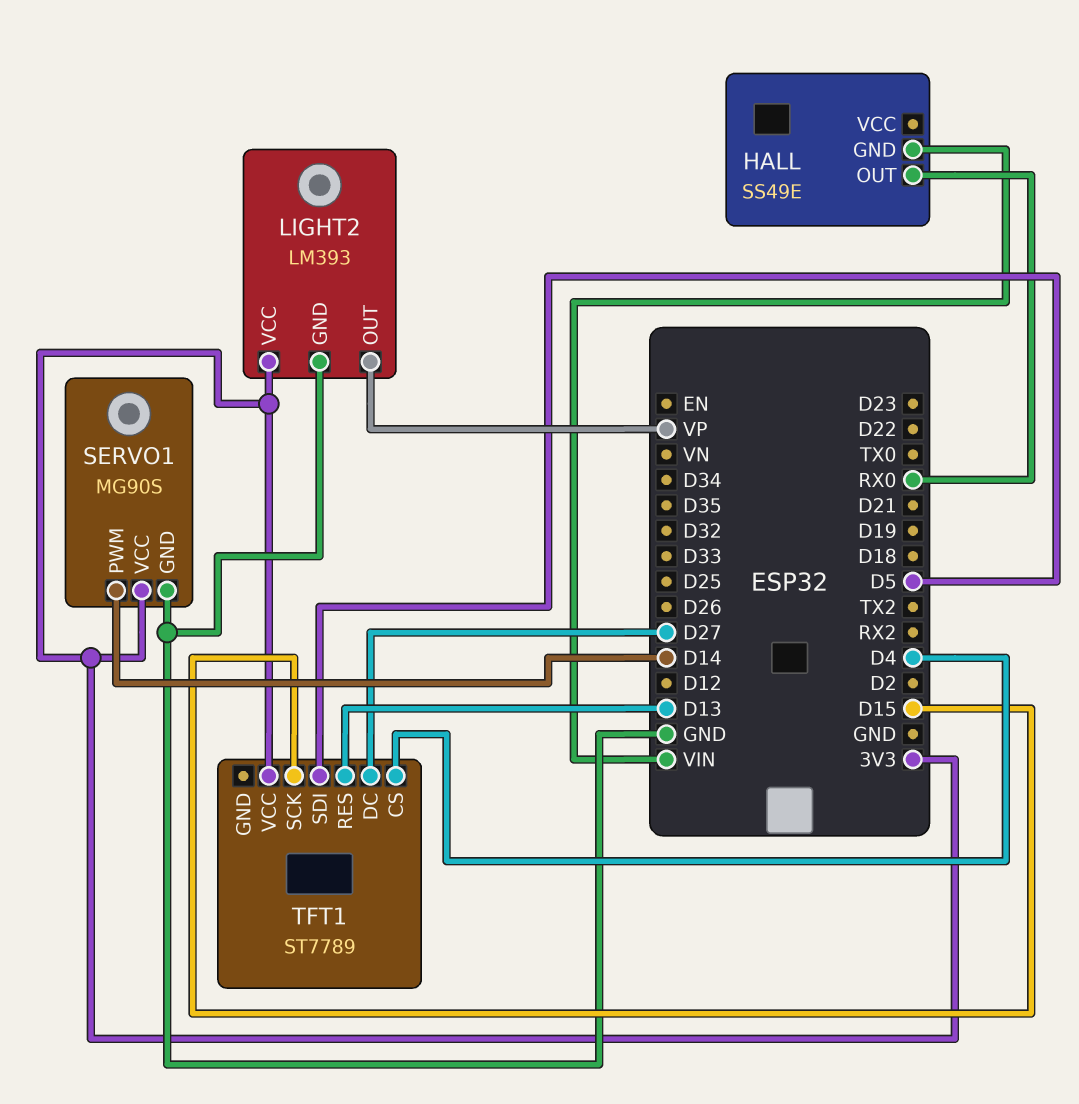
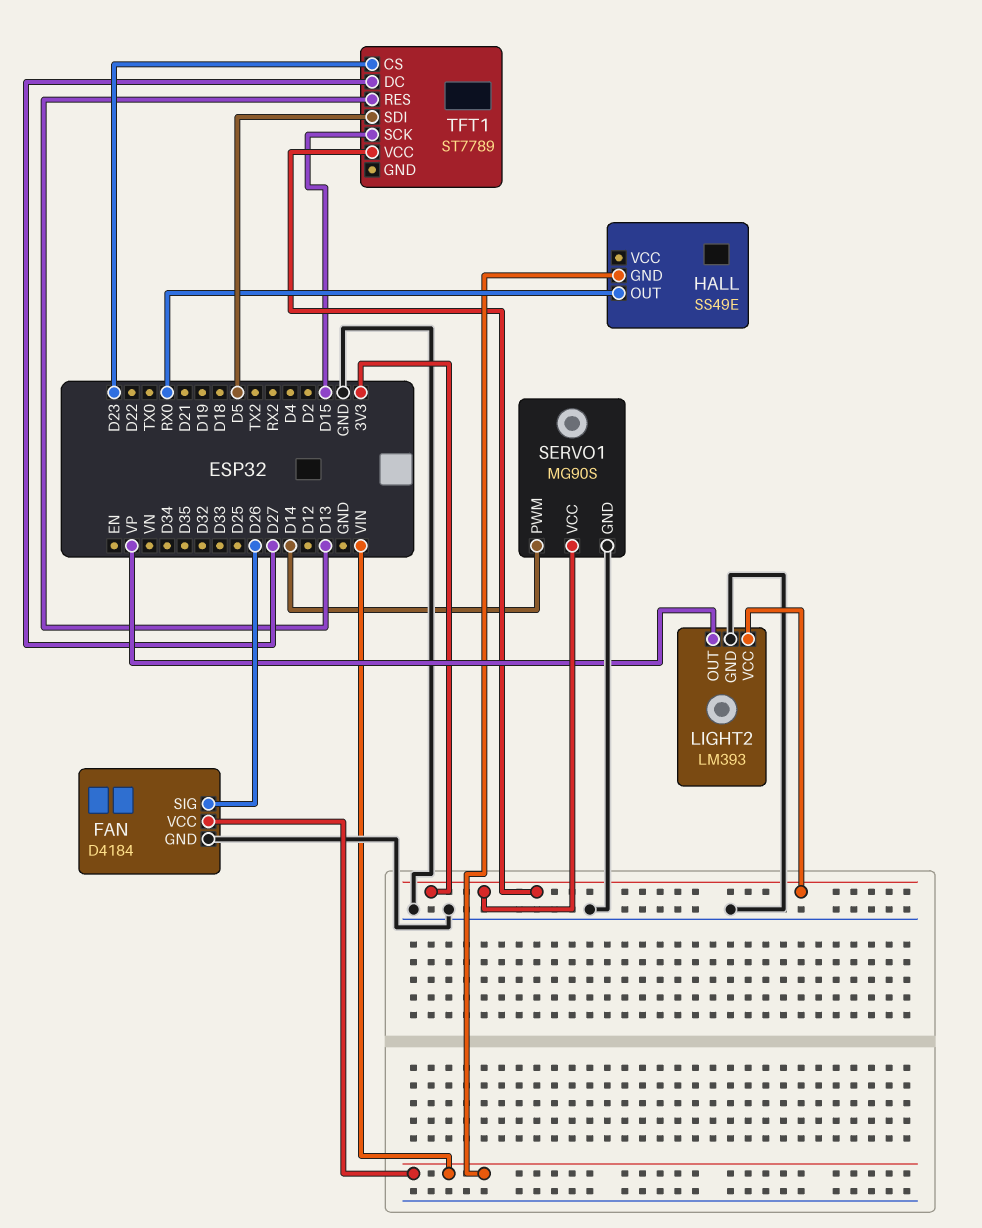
FAN: none -> D4184
FAN pin GND: none -> GND
FAN pin SIG: none -> D26
FAN pin VCC: none -> VIN
TFT1 pin CS: D4 -> D23

